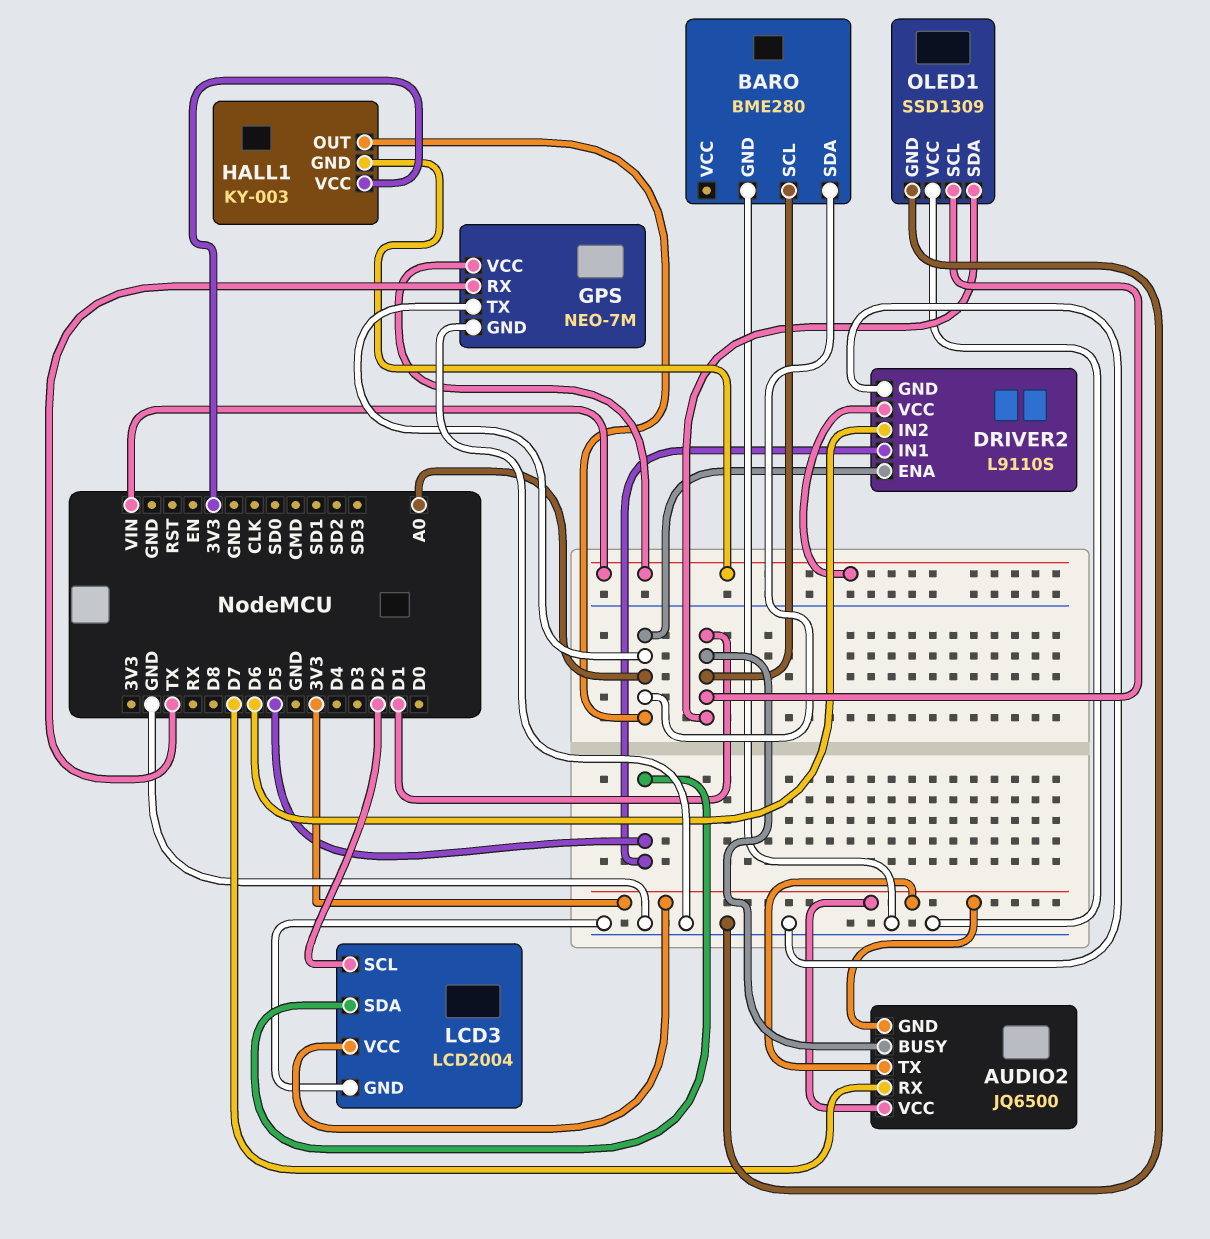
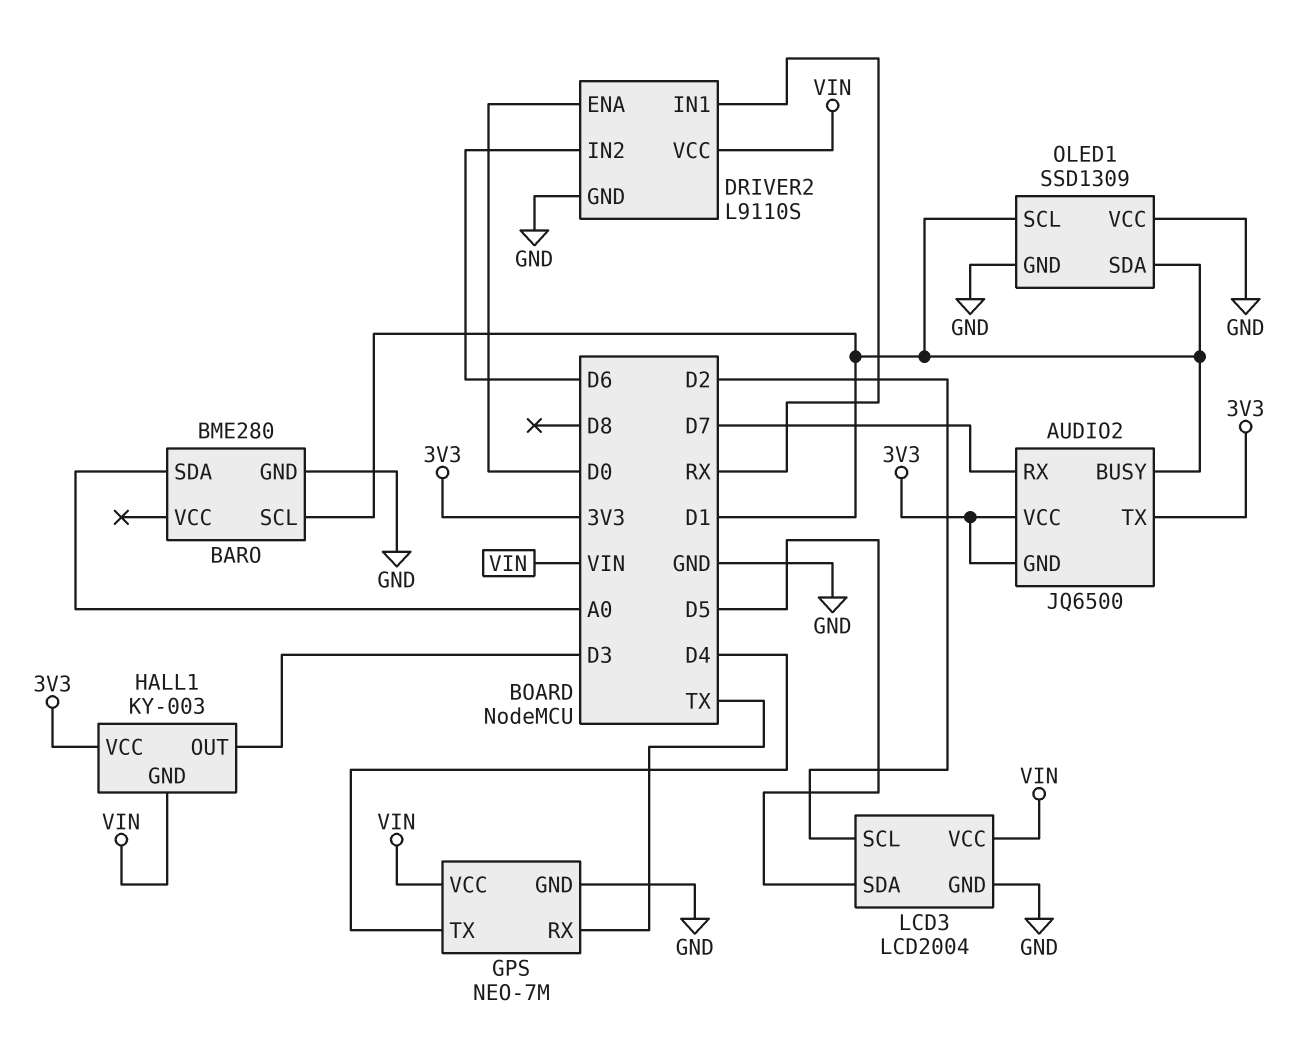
DRIVER2 pin ENA: A0 -> D0
DRIVER2 pin IN1: D5 -> RX
GPS pin TX: A0 -> D4
HALL1 pin OUT: A0 -> D3
LCD3 pin VCC: 3V3 -> VIN

